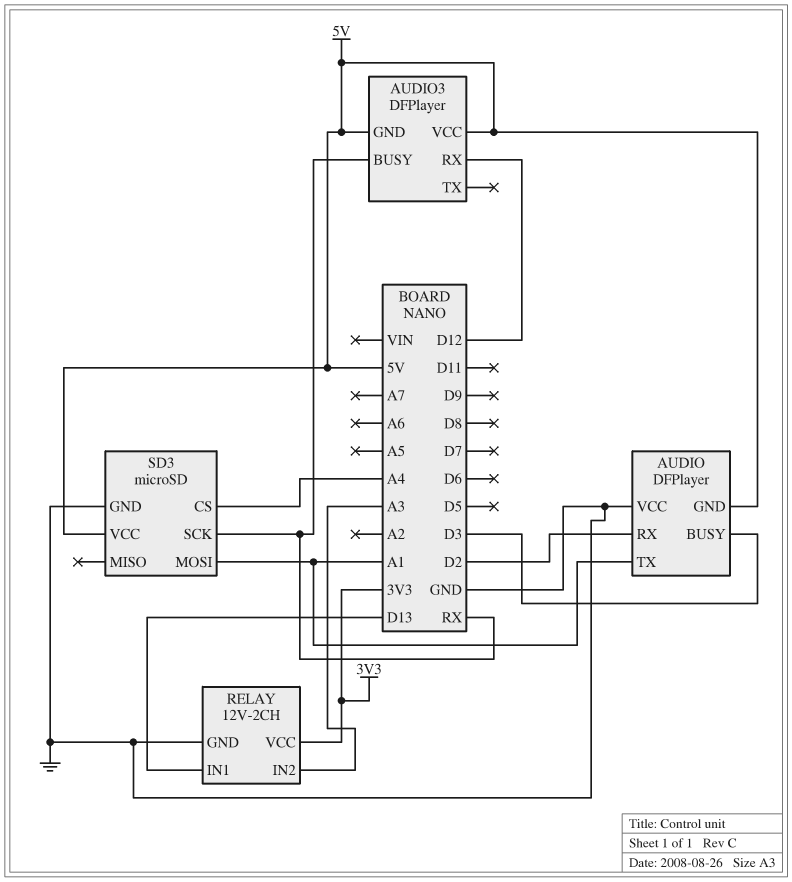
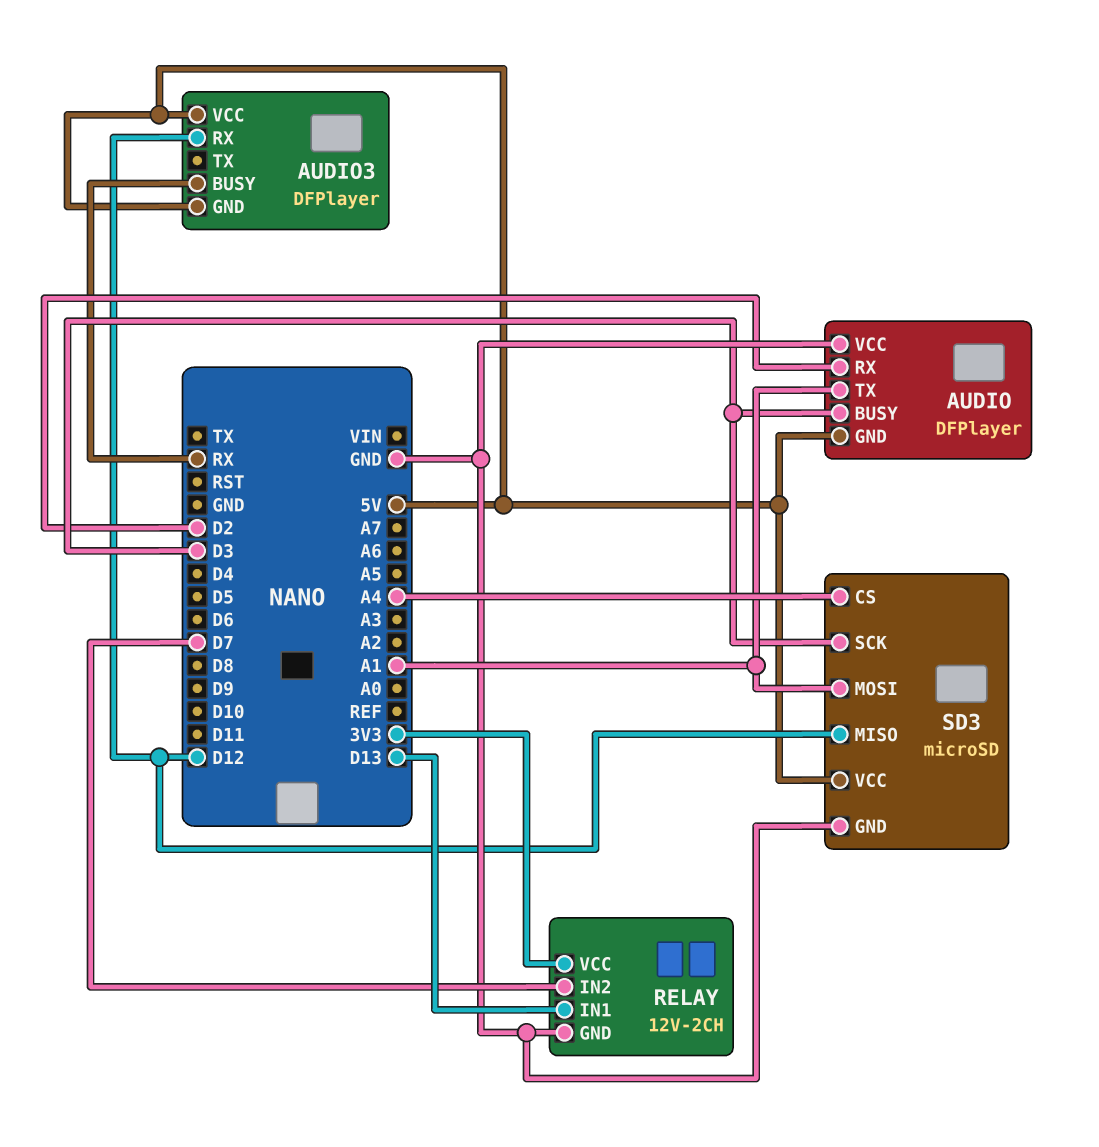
RELAY pin IN2: A3 -> D7
SD3 pin MISO: none -> D12
SD3 pin SCK: RX -> D3

